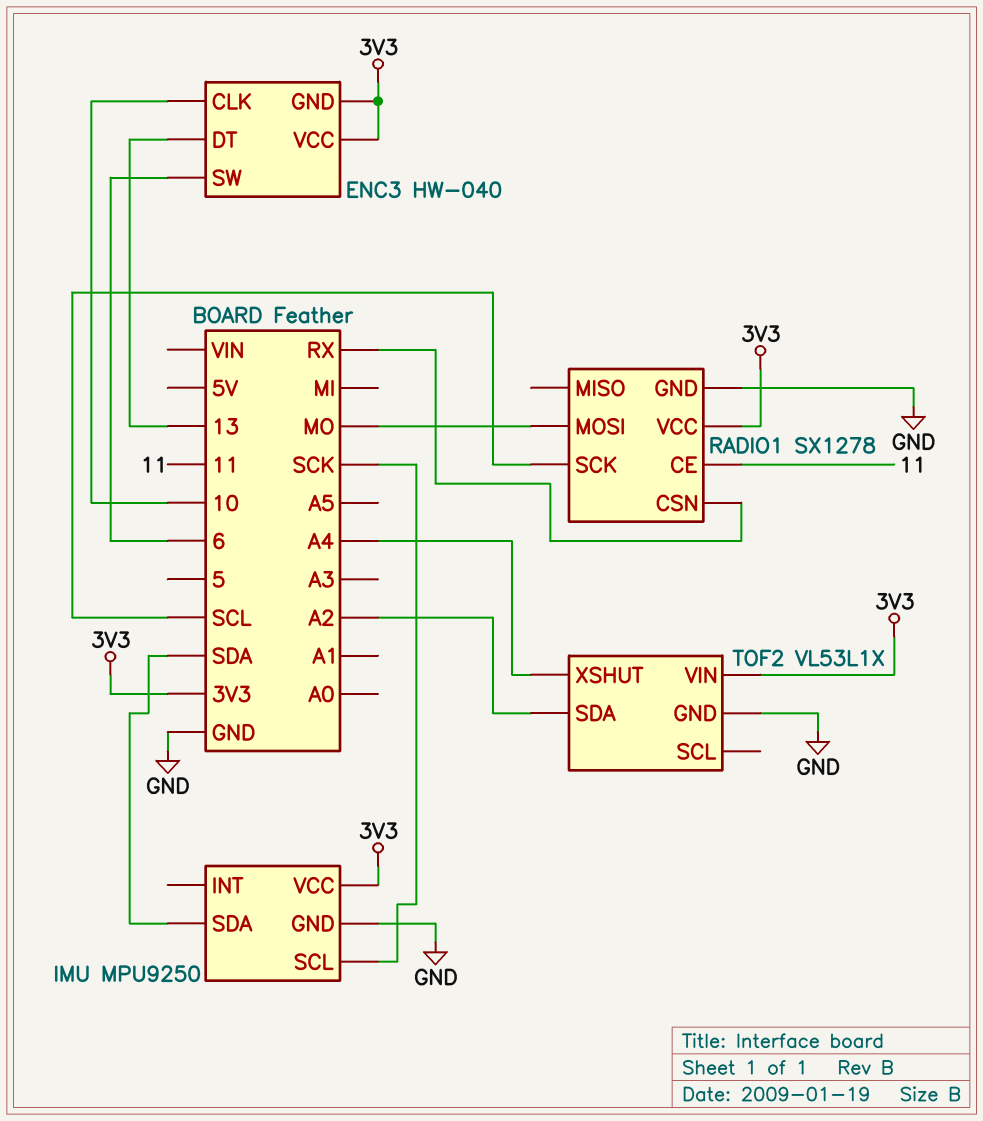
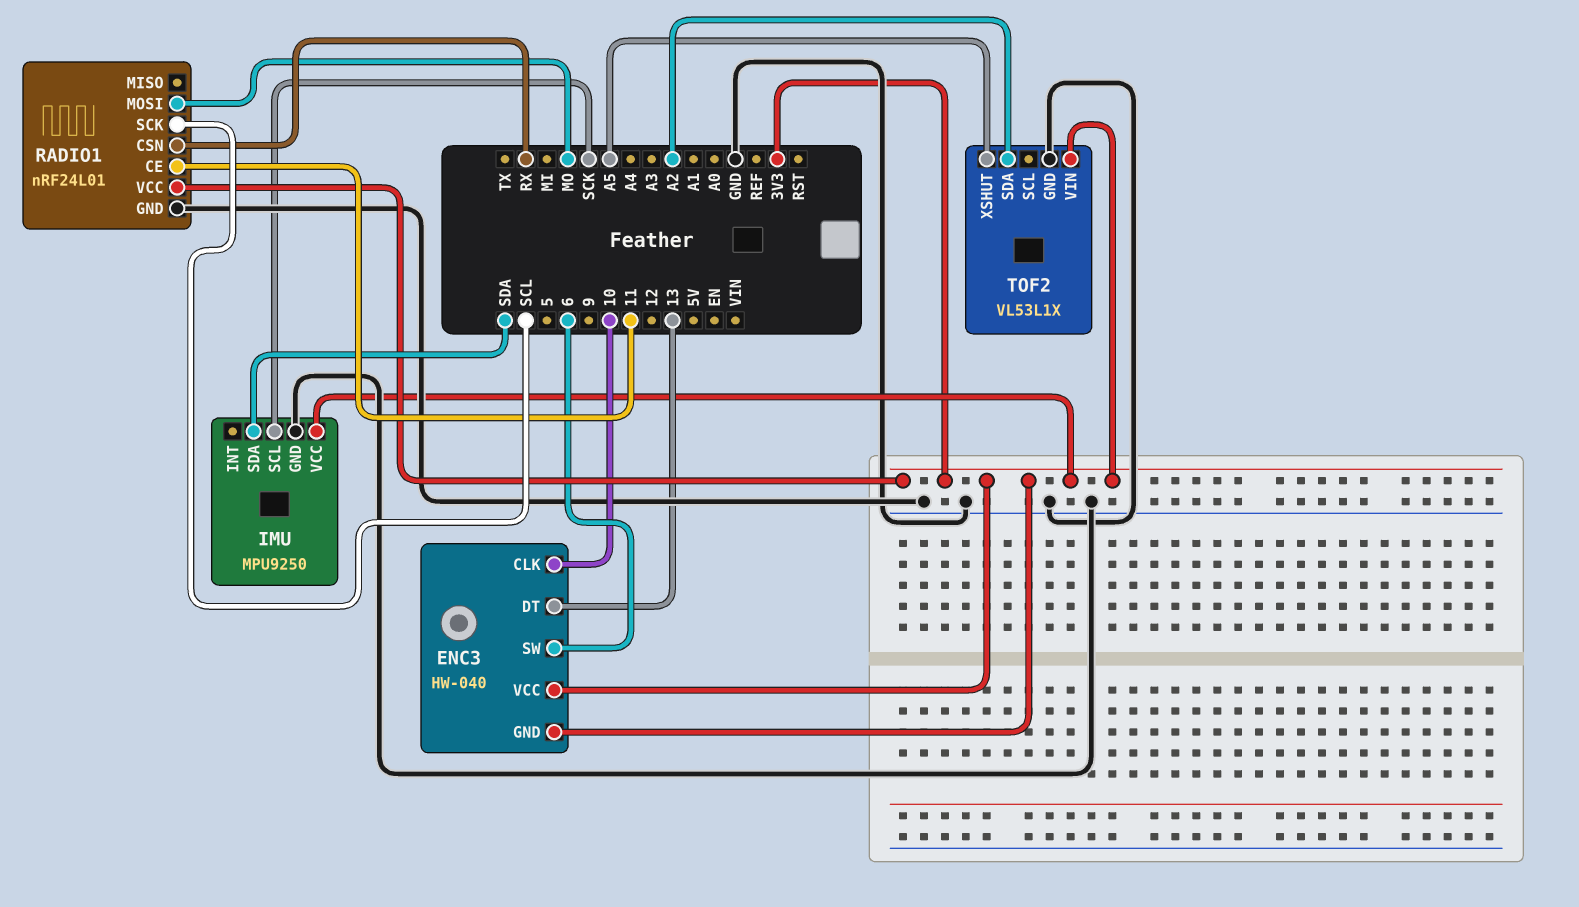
RADIO1: SX1278 -> nRF24L01
TOF2 pin XSHUT: A4 -> A5

